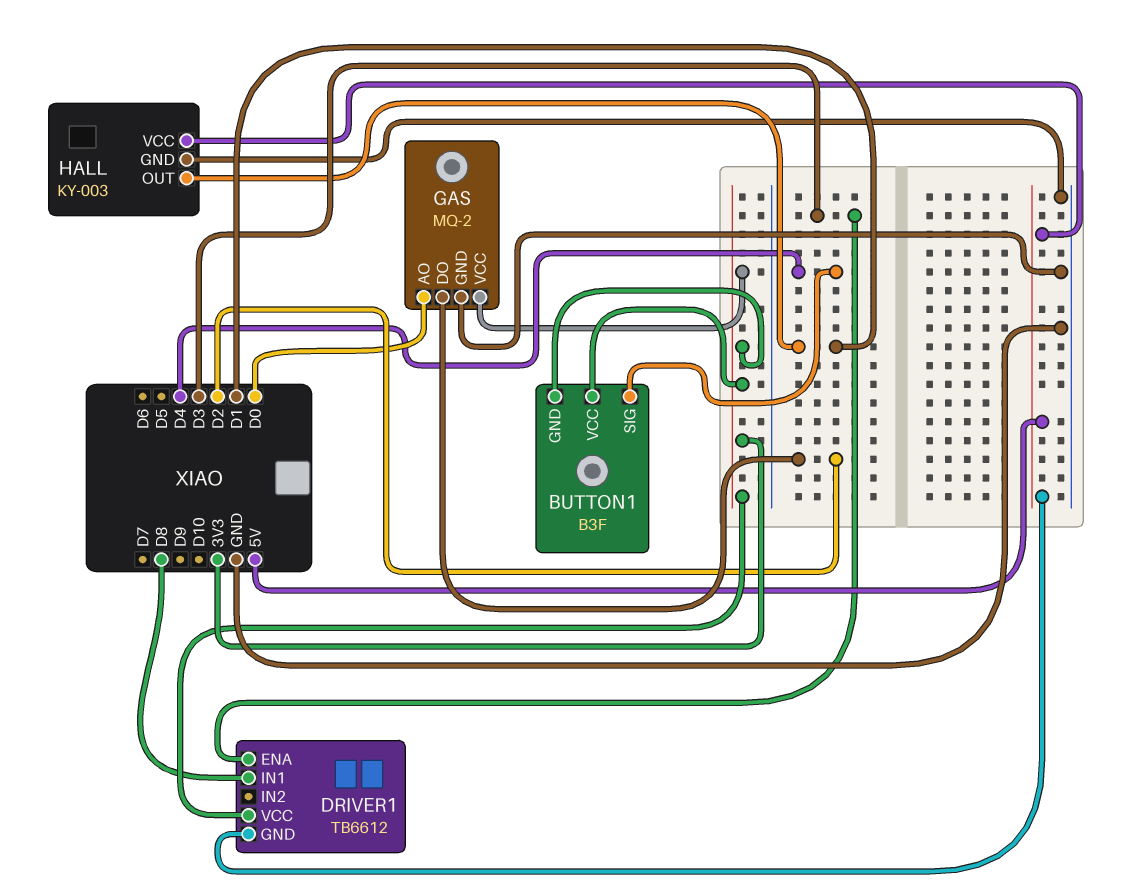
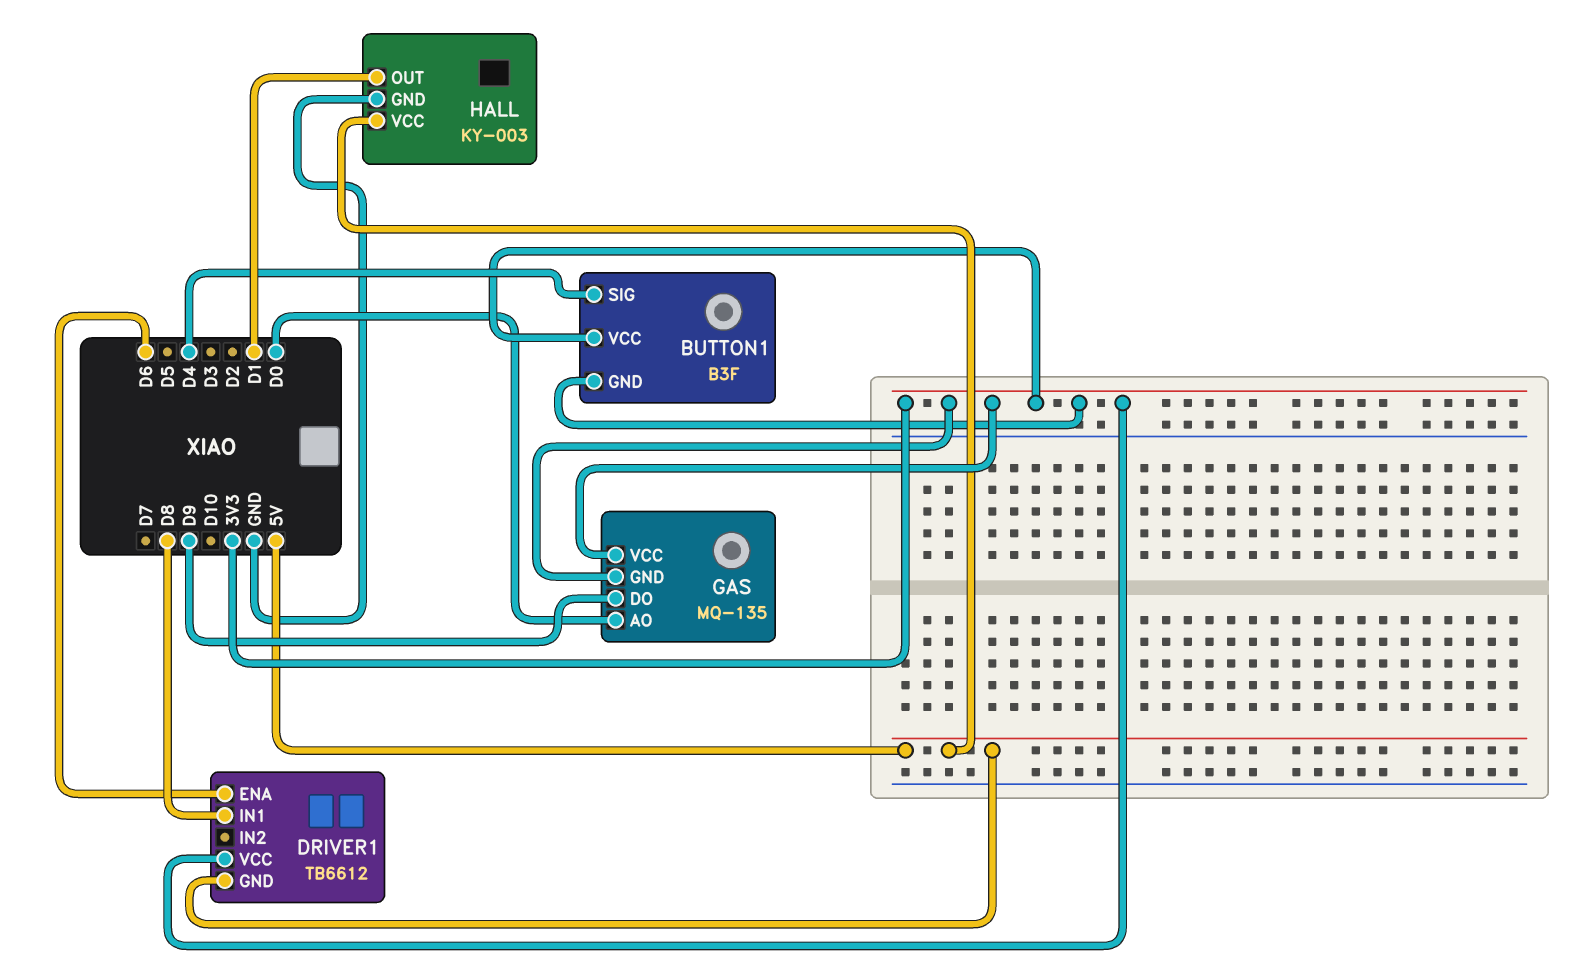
DRIVER1 pin ENA: D3 -> D6
GAS: MQ-2 -> MQ-135
GAS pin DO: D2 -> D9
GAS pin GND: GND -> 3V3

